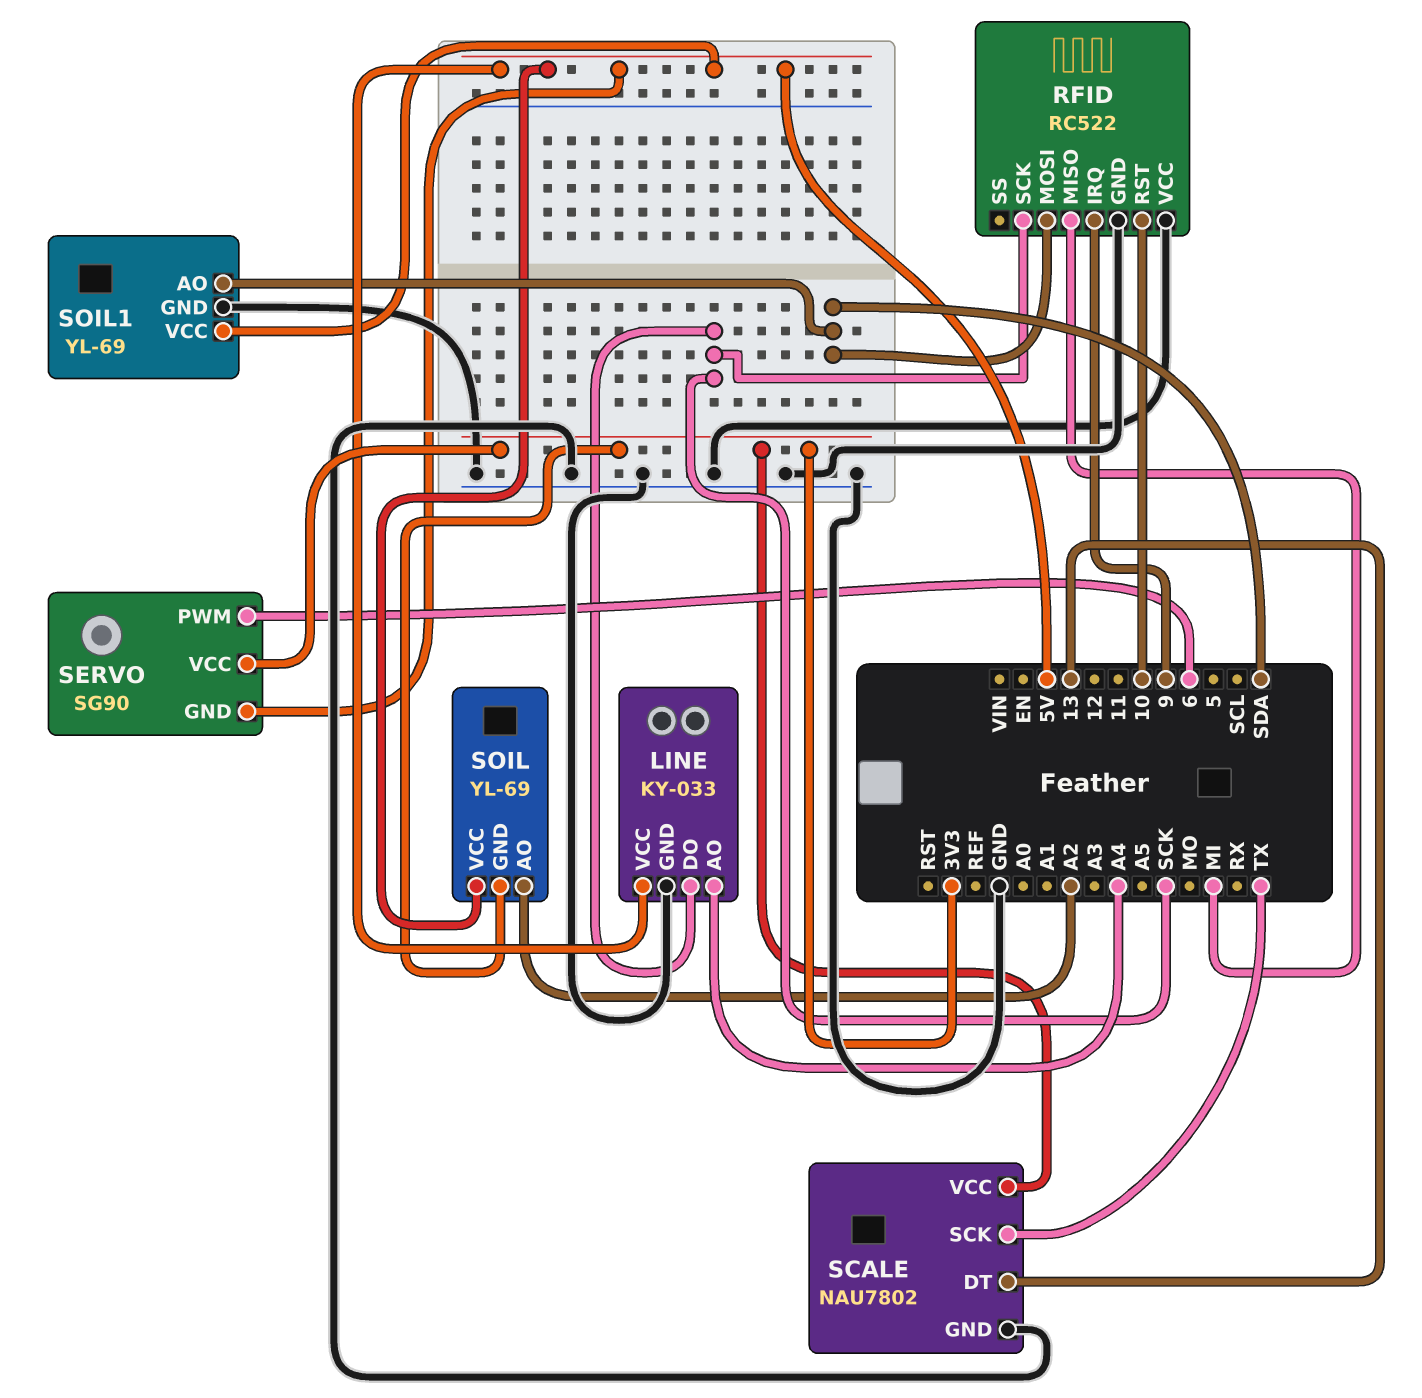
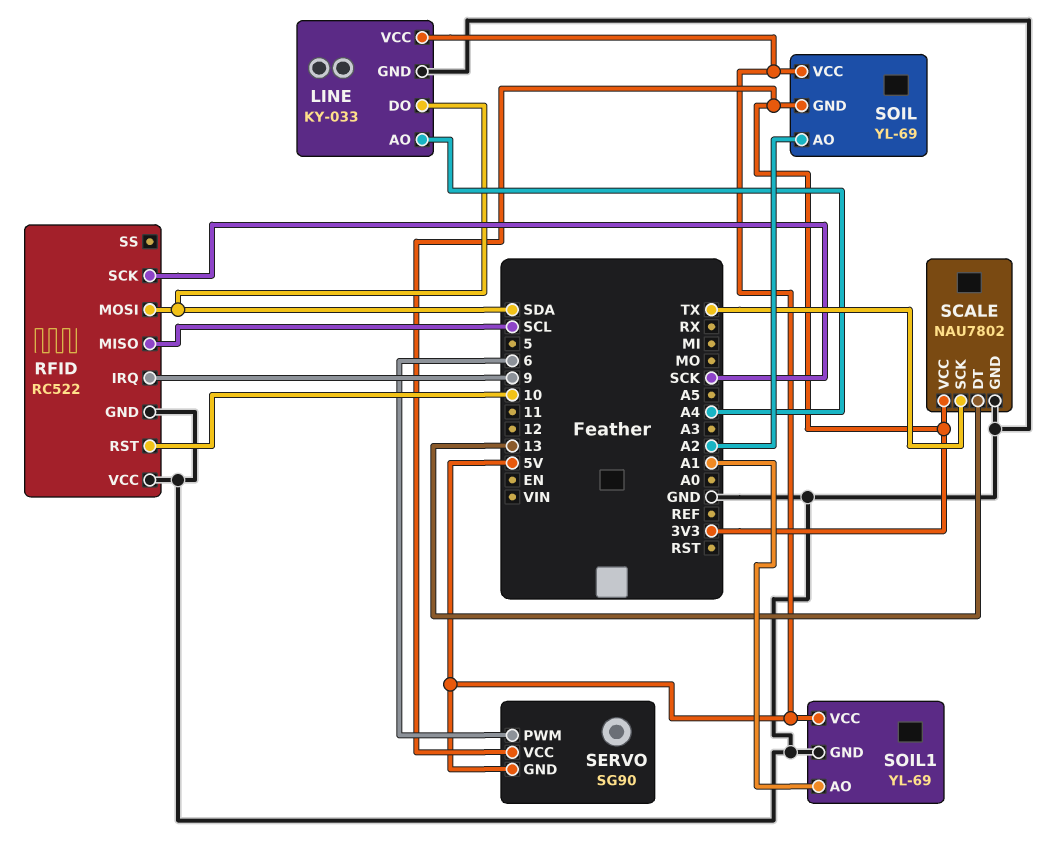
LINE pin DO: SCK -> SDA
RFID pin MISO: MI -> SCL
SOIL1 pin AO: SDA -> A1

